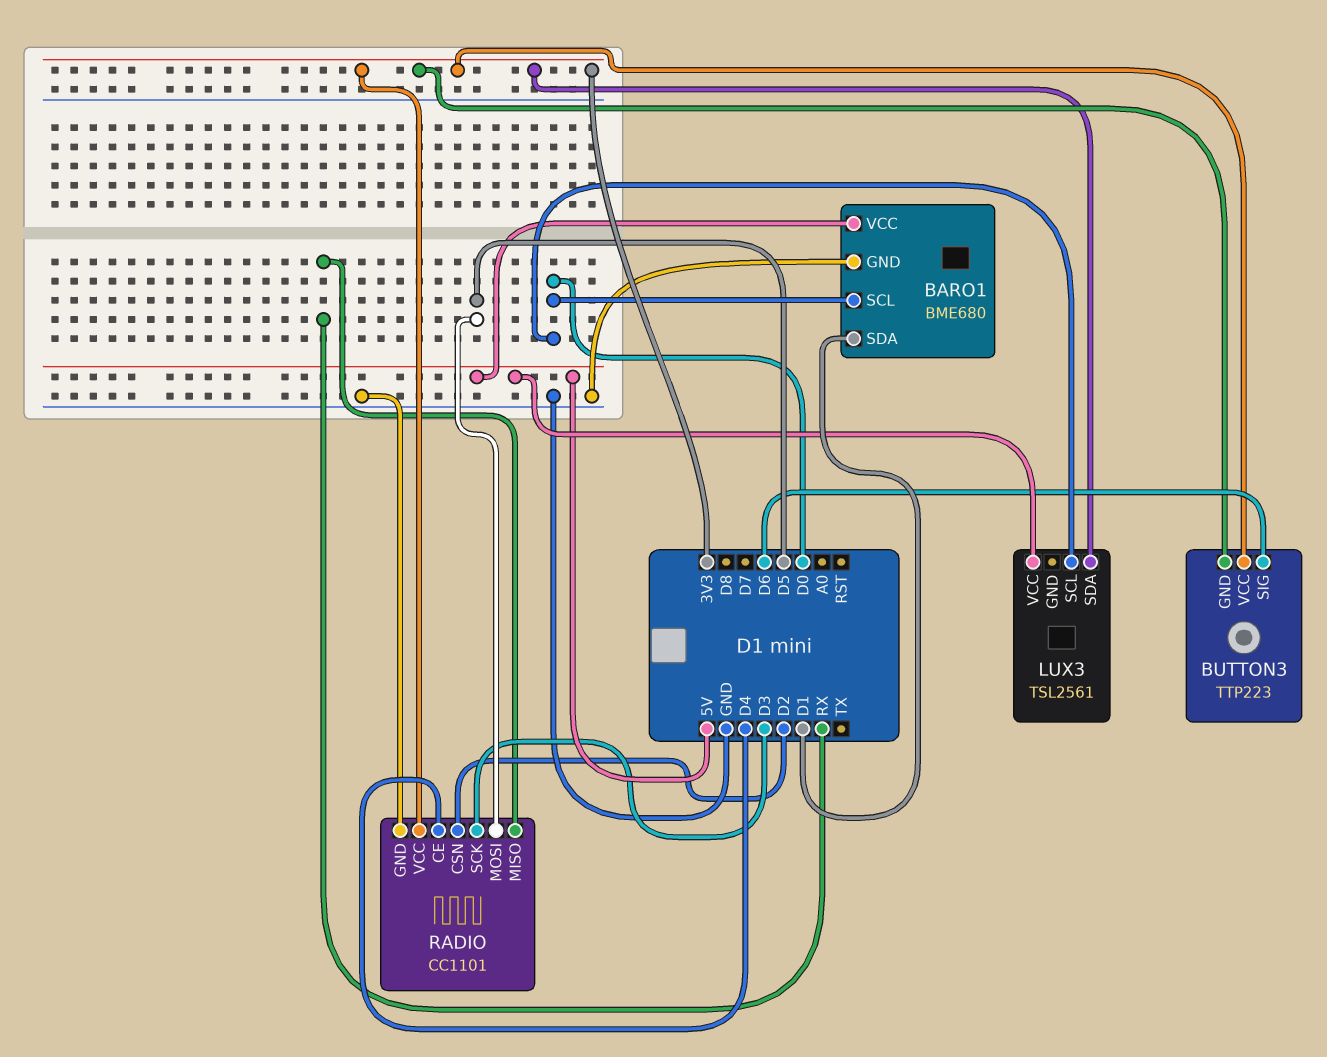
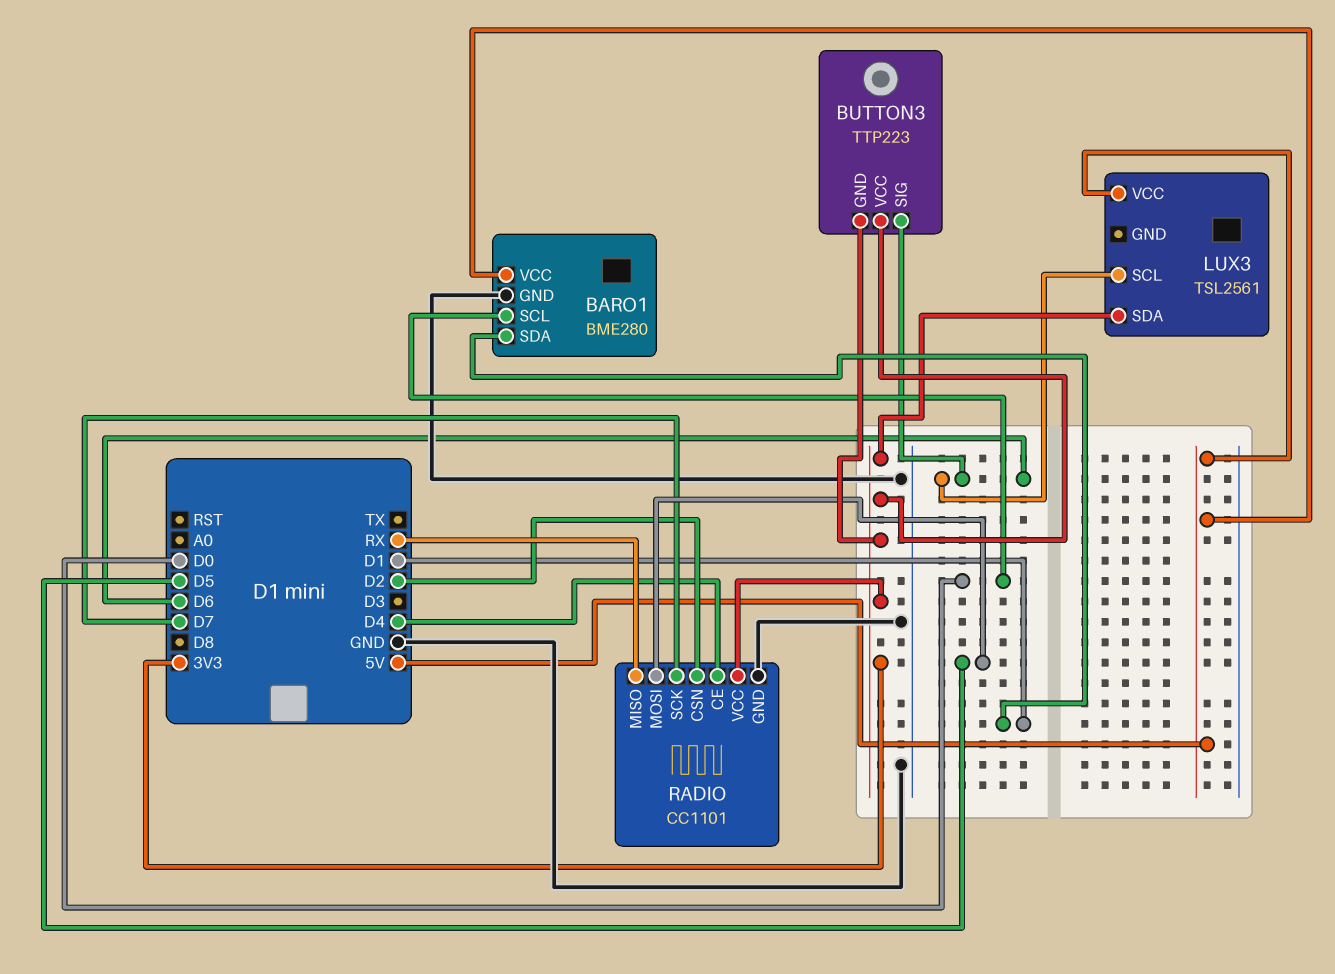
BARO1: BME680 -> BME280
LUX3 pin SCL: D0 -> D6
RADIO pin SCK: D3 -> D7

